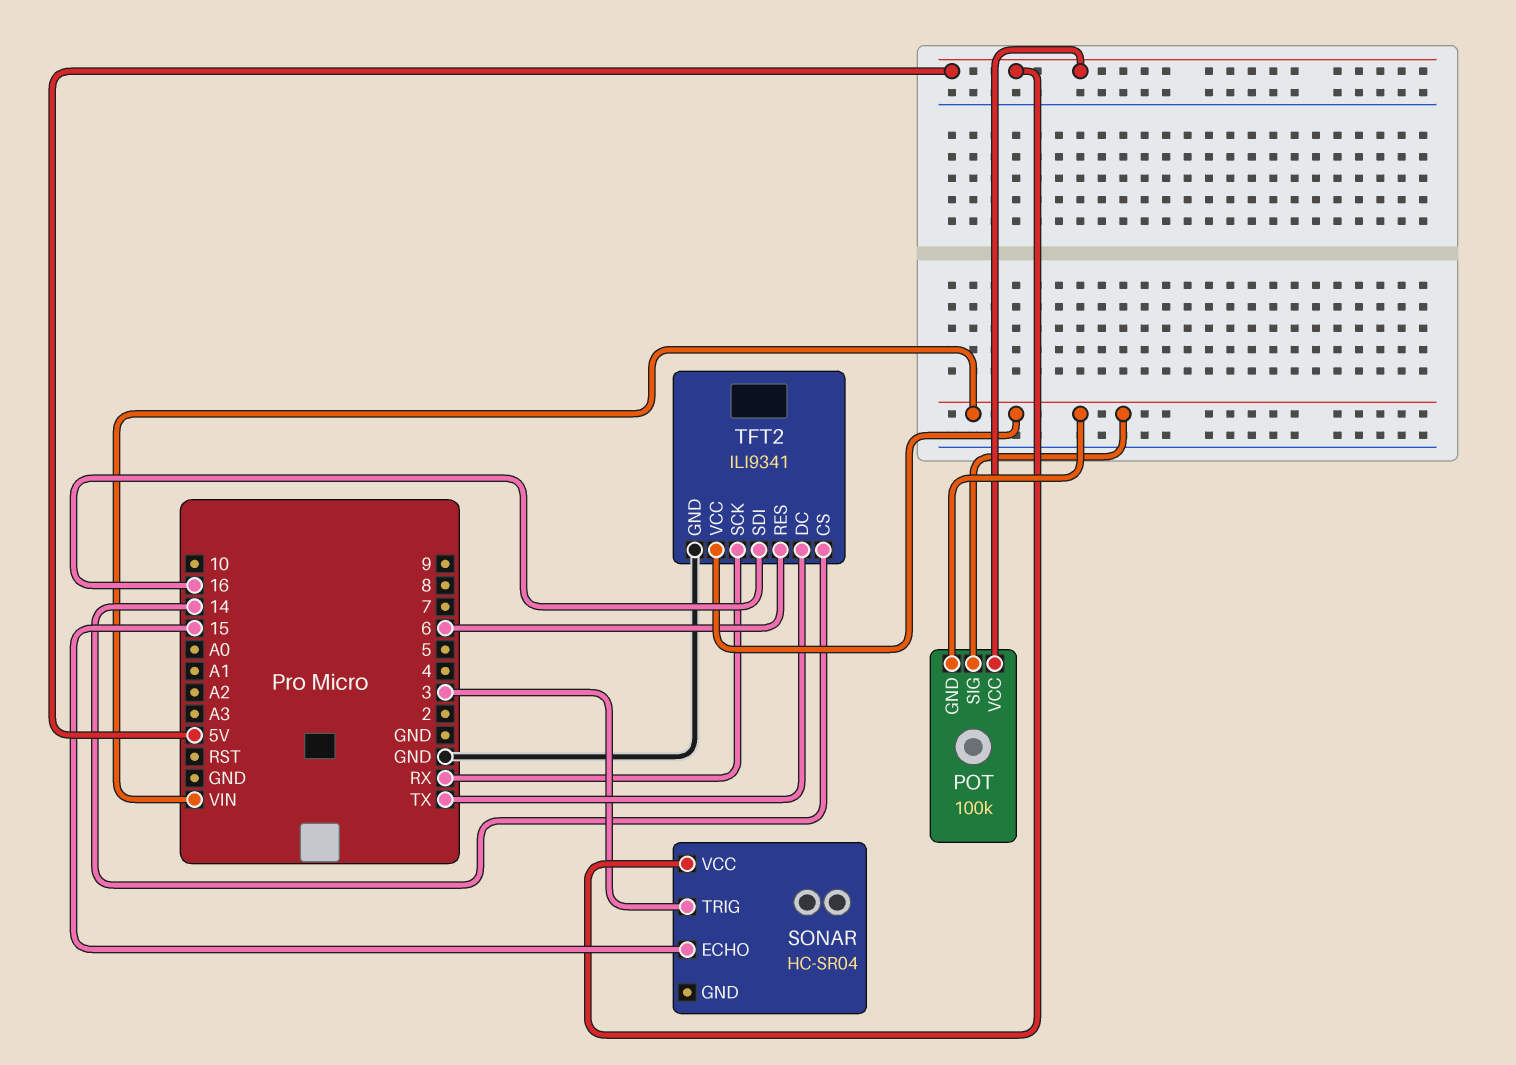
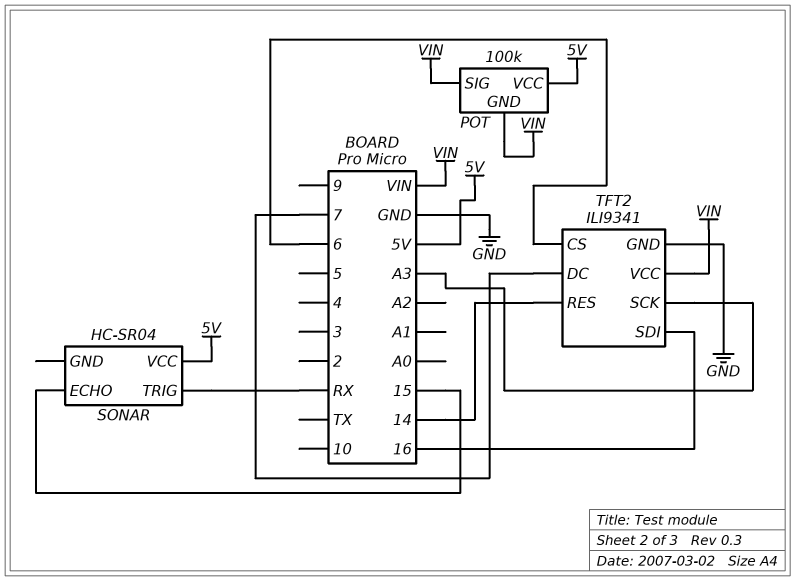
SONAR pin TRIG: 3 -> RX
TFT2 pin CS: 14 -> 6
TFT2 pin DC: TX -> 7
TFT2 pin RES: 6 -> 14
TFT2 pin SCK: RX -> A3

